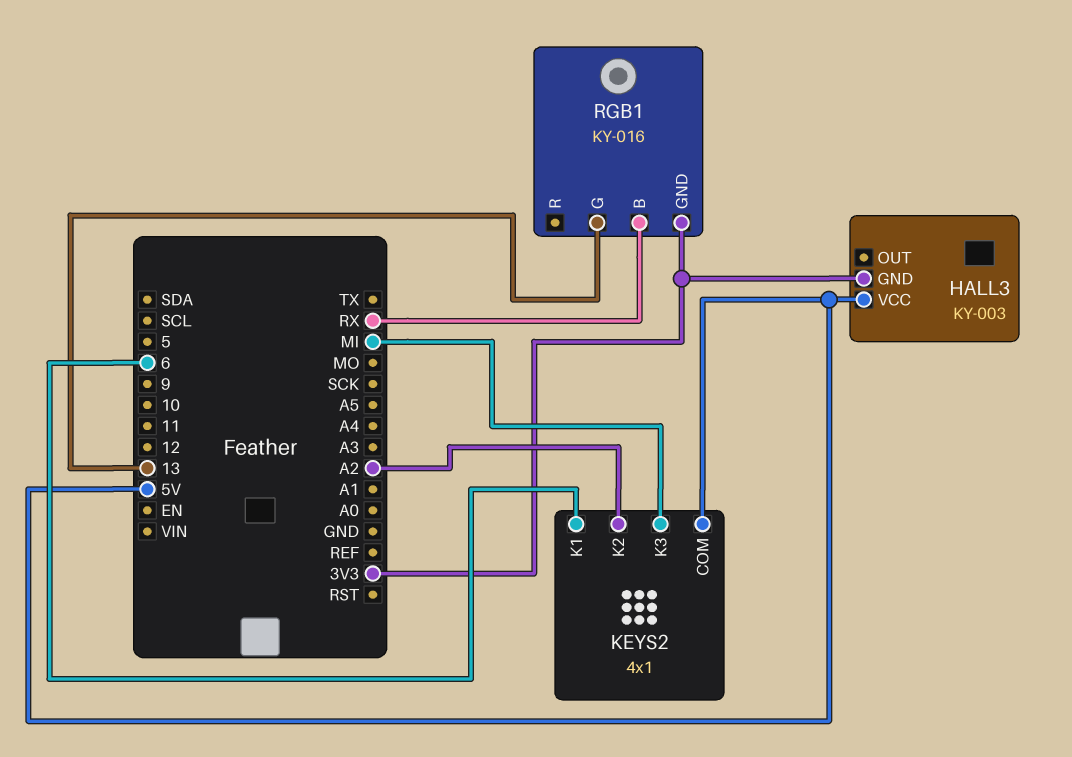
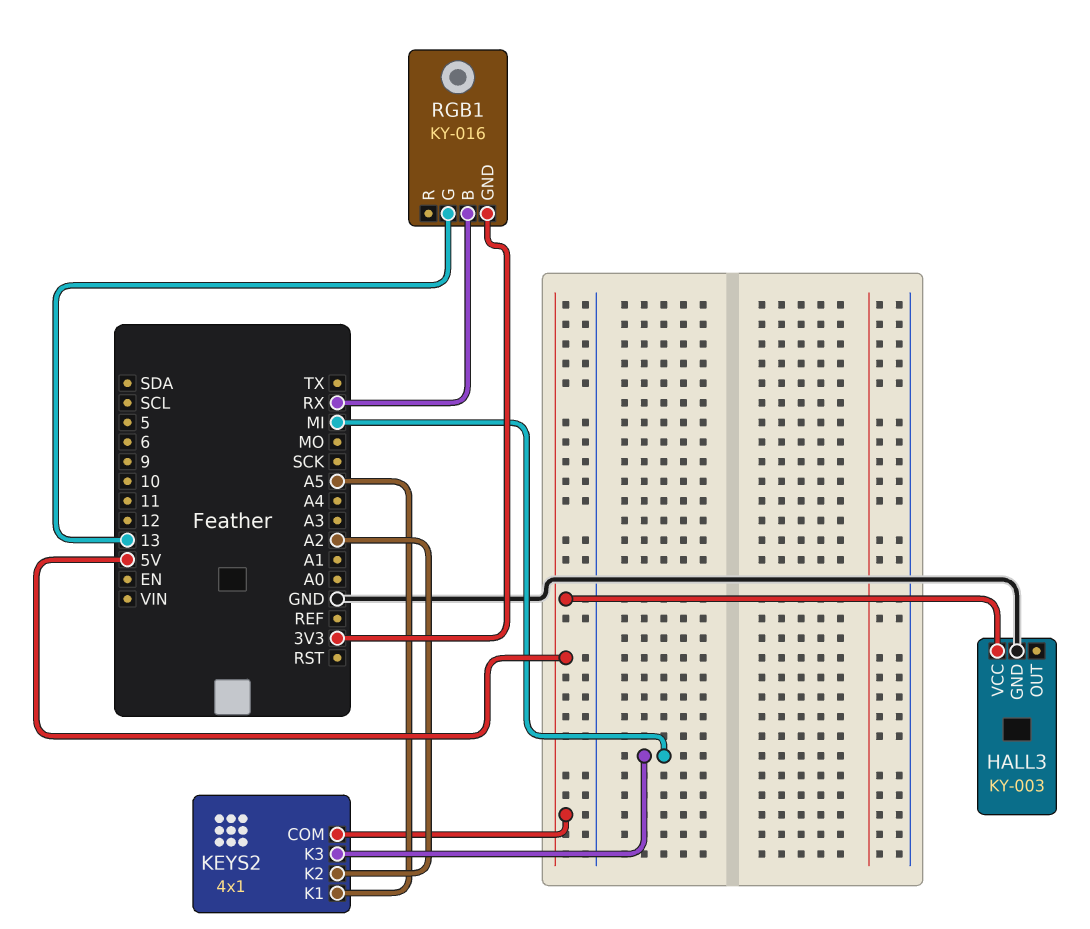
HALL3 pin GND: 3V3 -> GND
KEYS2 pin K1: 6 -> A5

